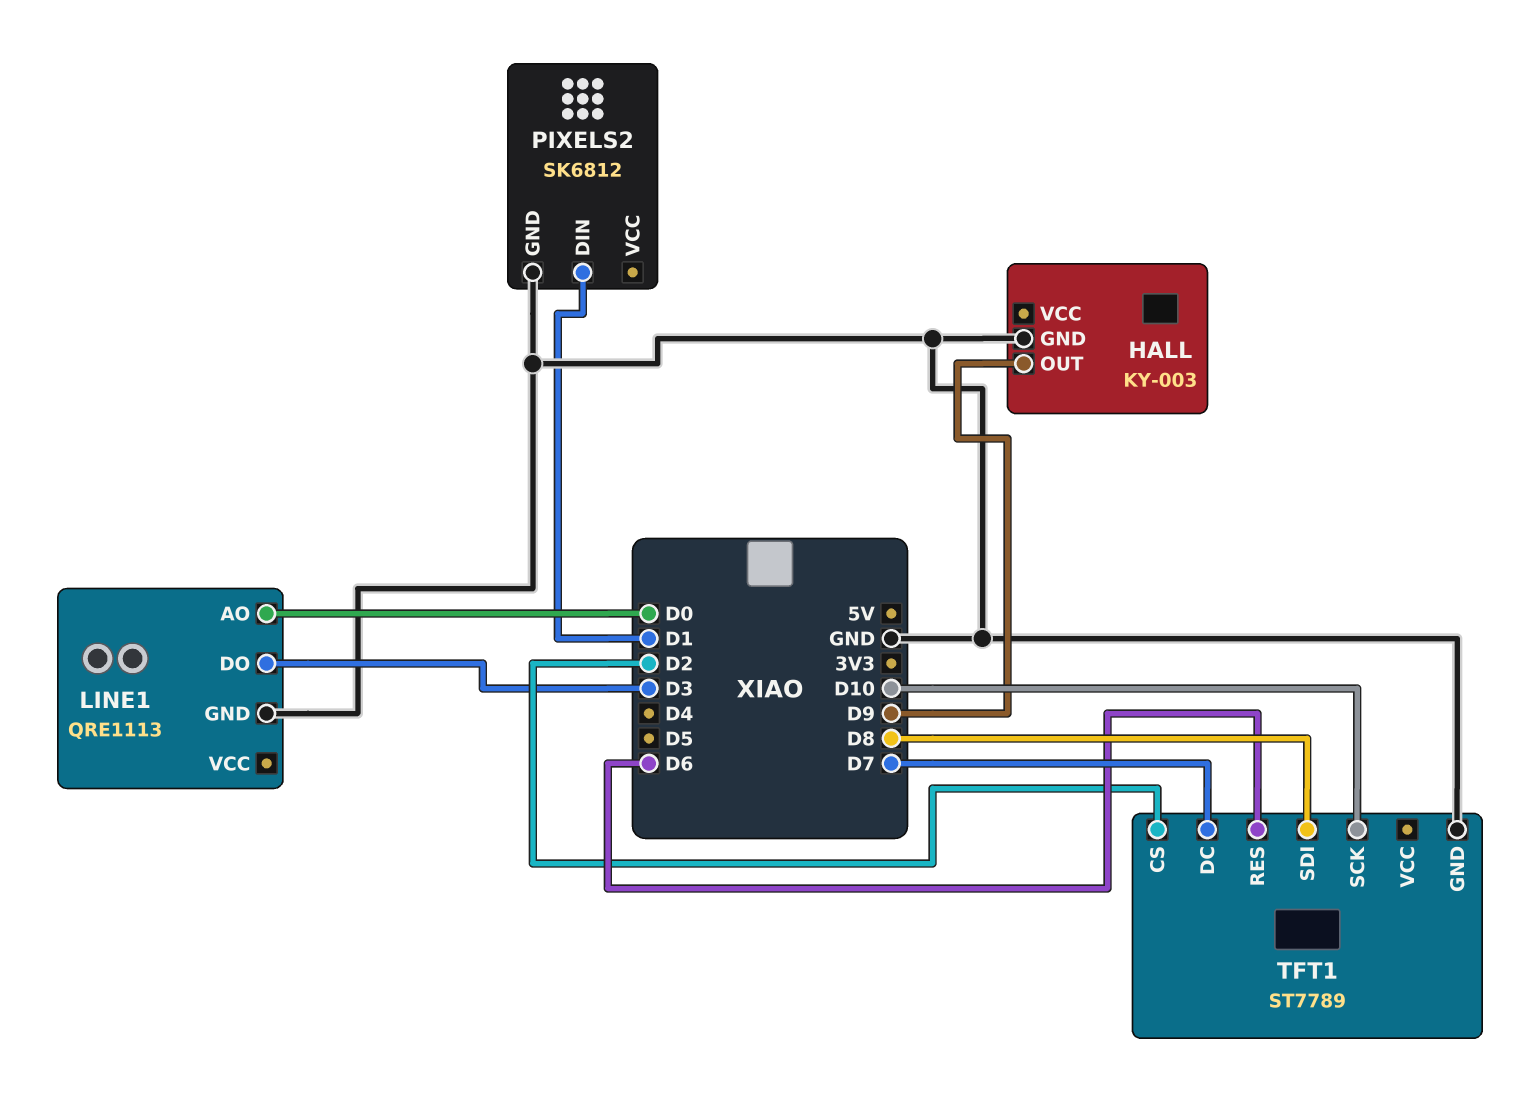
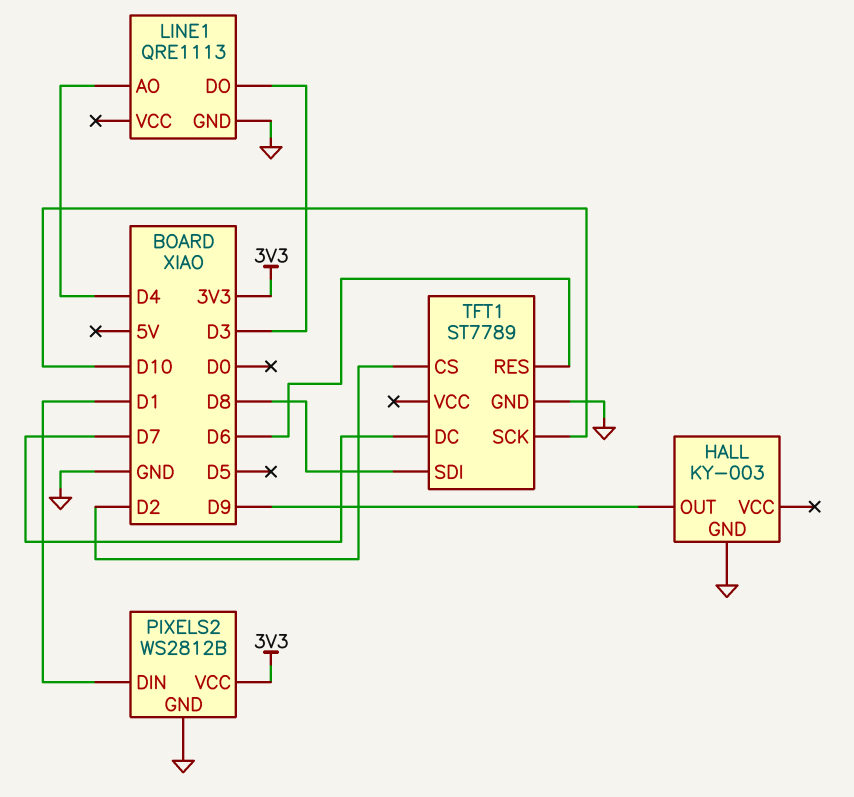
LINE1 pin AO: D0 -> D4
PIXELS2: SK6812 -> WS2812B
PIXELS2 pin VCC: none -> 3V3

